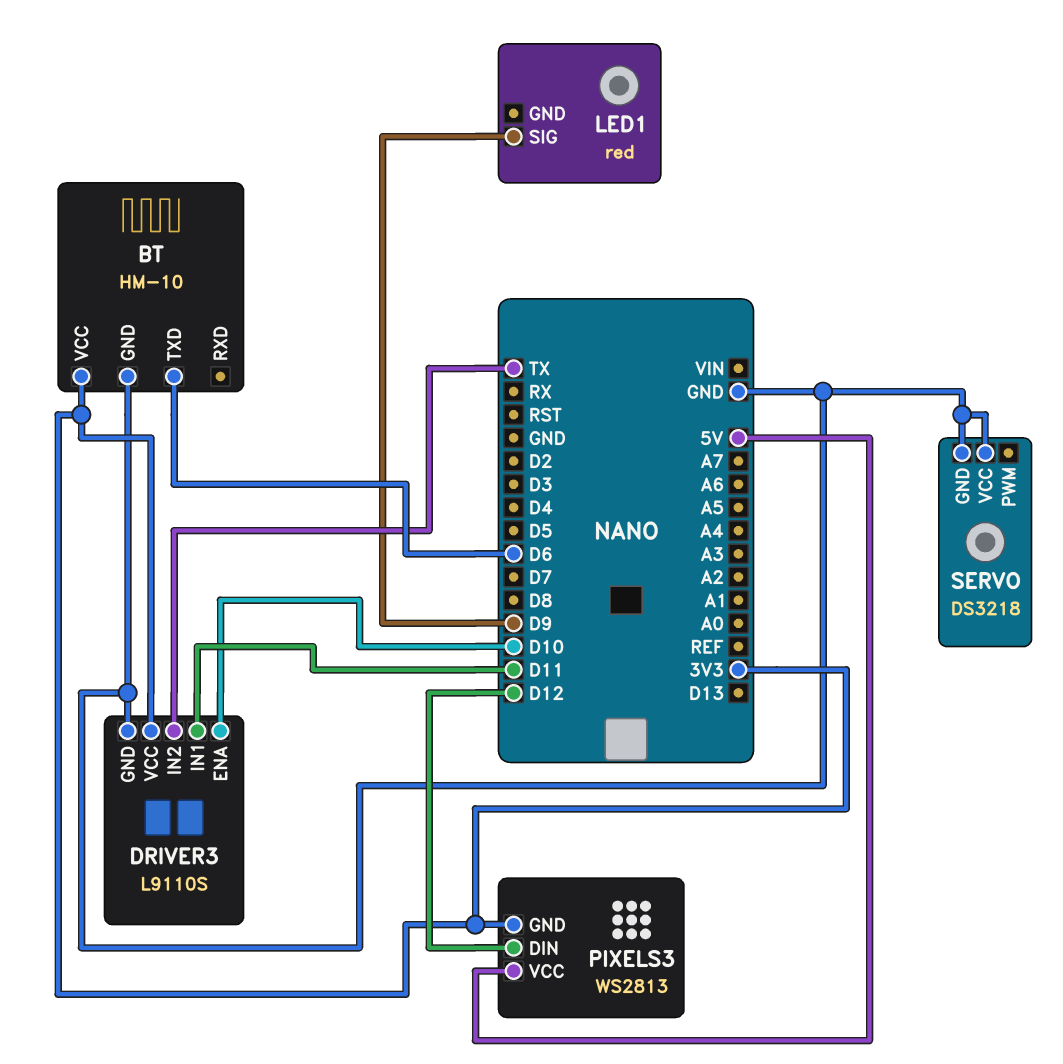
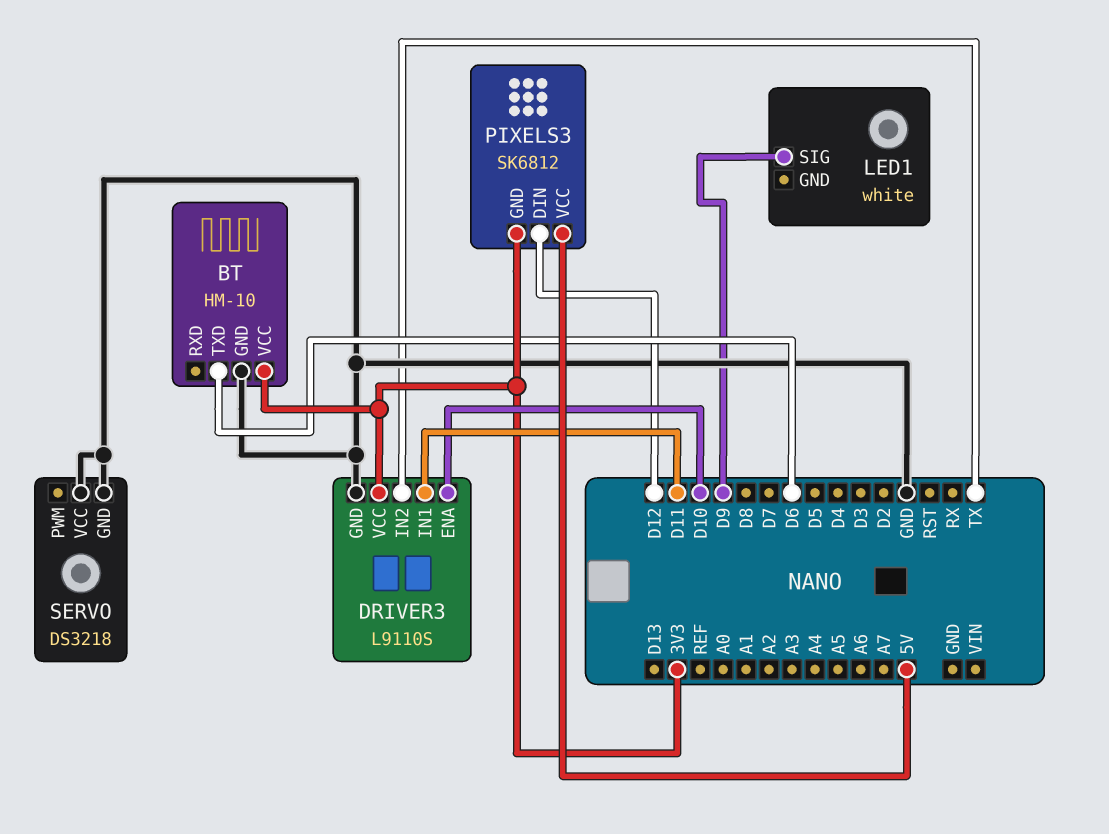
LED1: red -> white
PIXELS3: WS2813 -> SK6812

